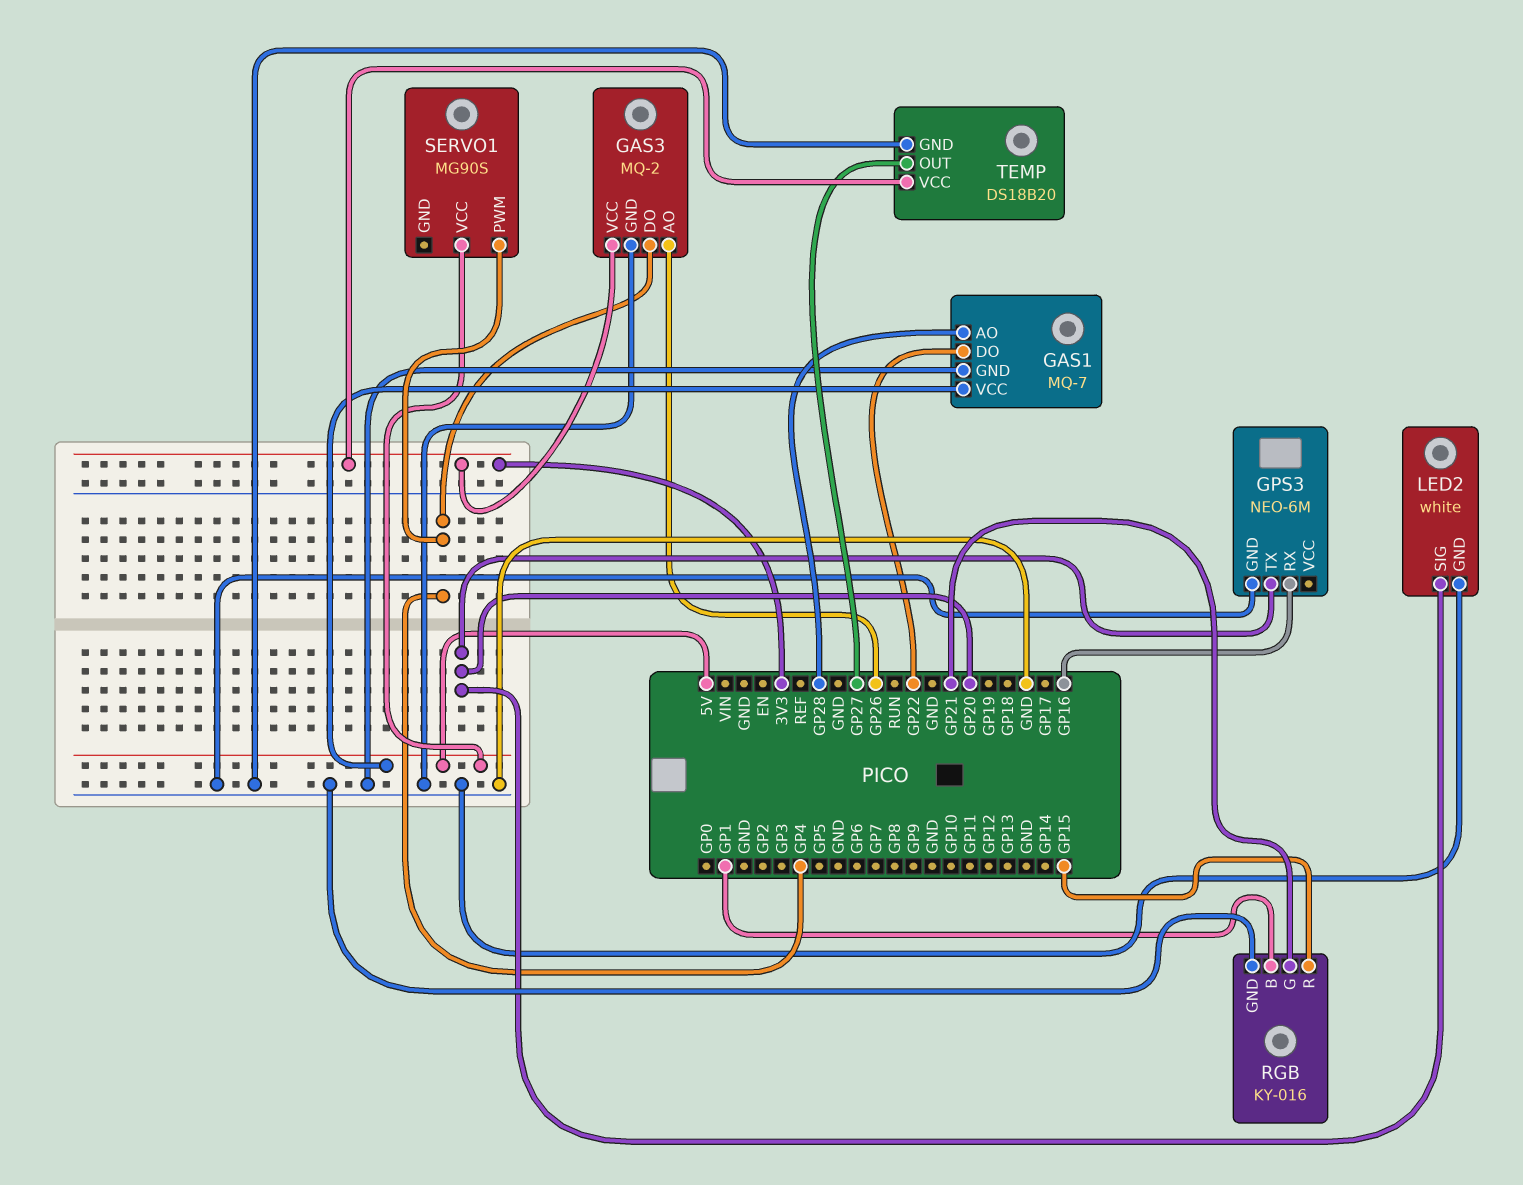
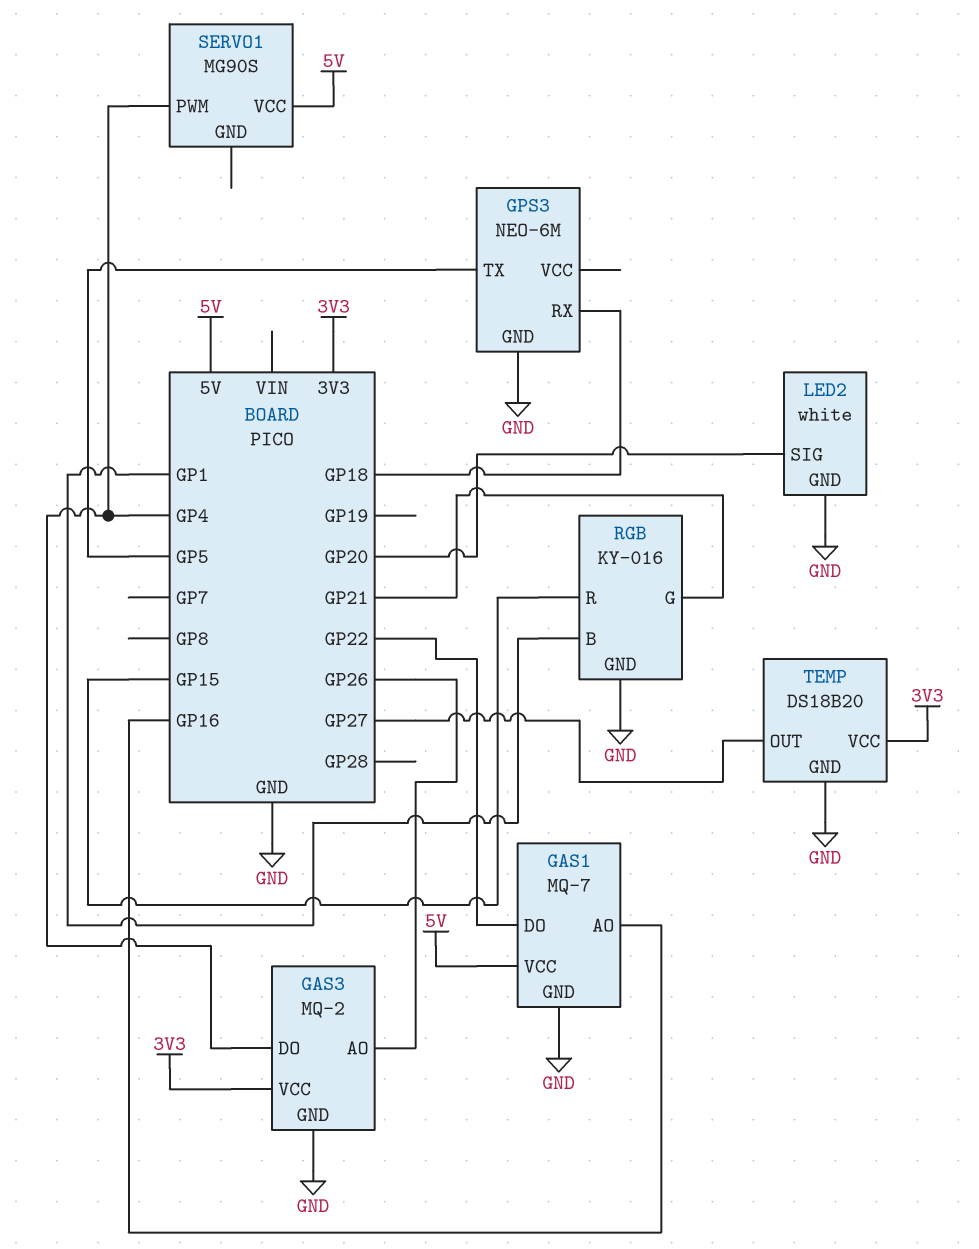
GAS1 pin AO: GP28 -> GP16
GPS3 pin RX: GP16 -> GP18
GPS3 pin TX: GP20 -> GP5

